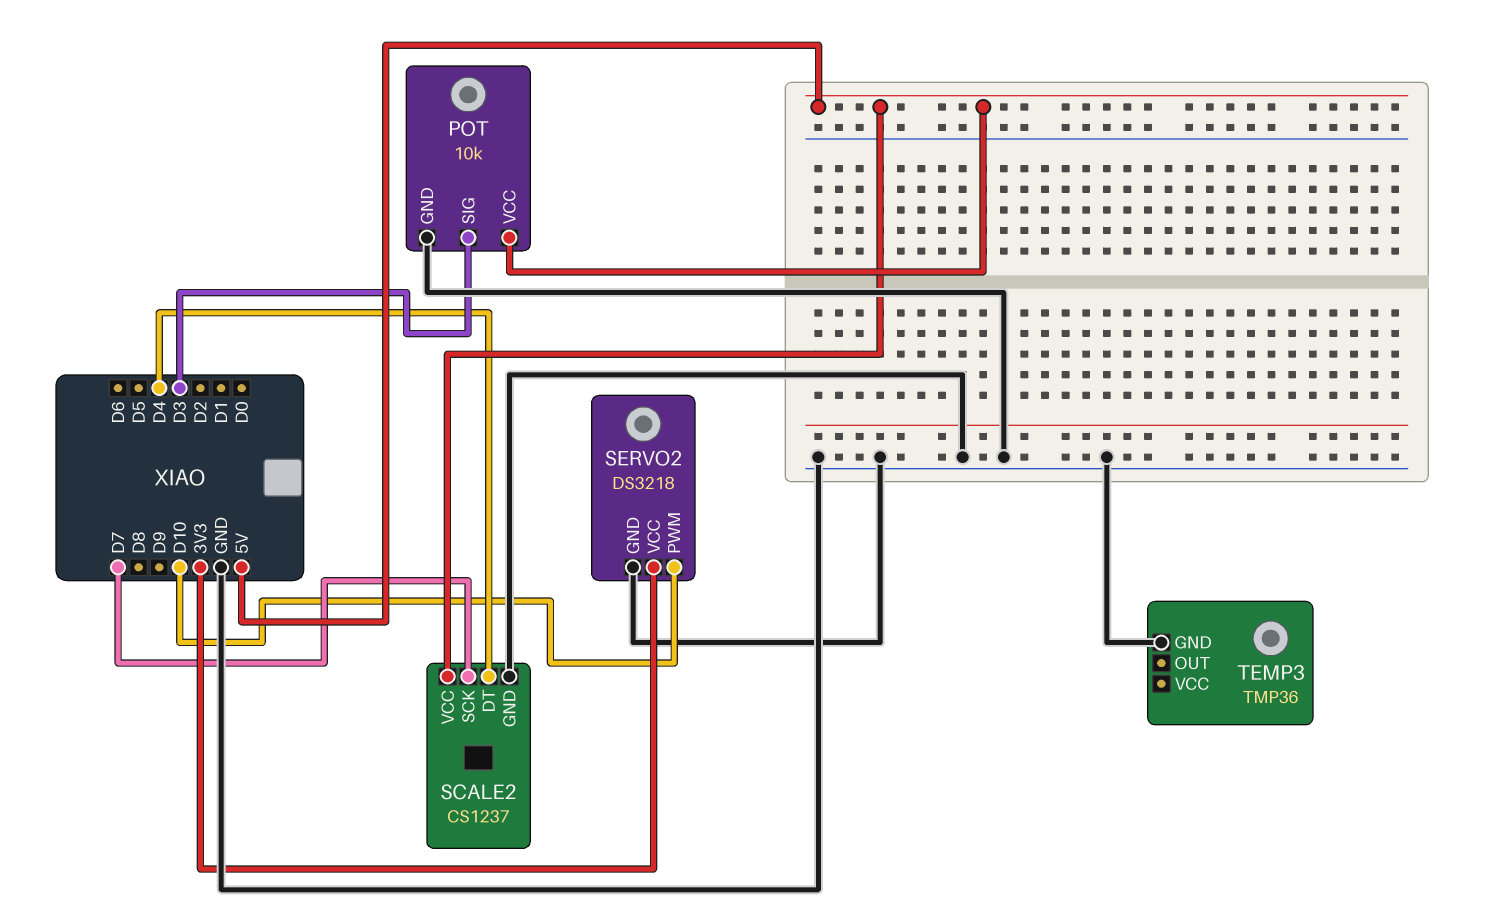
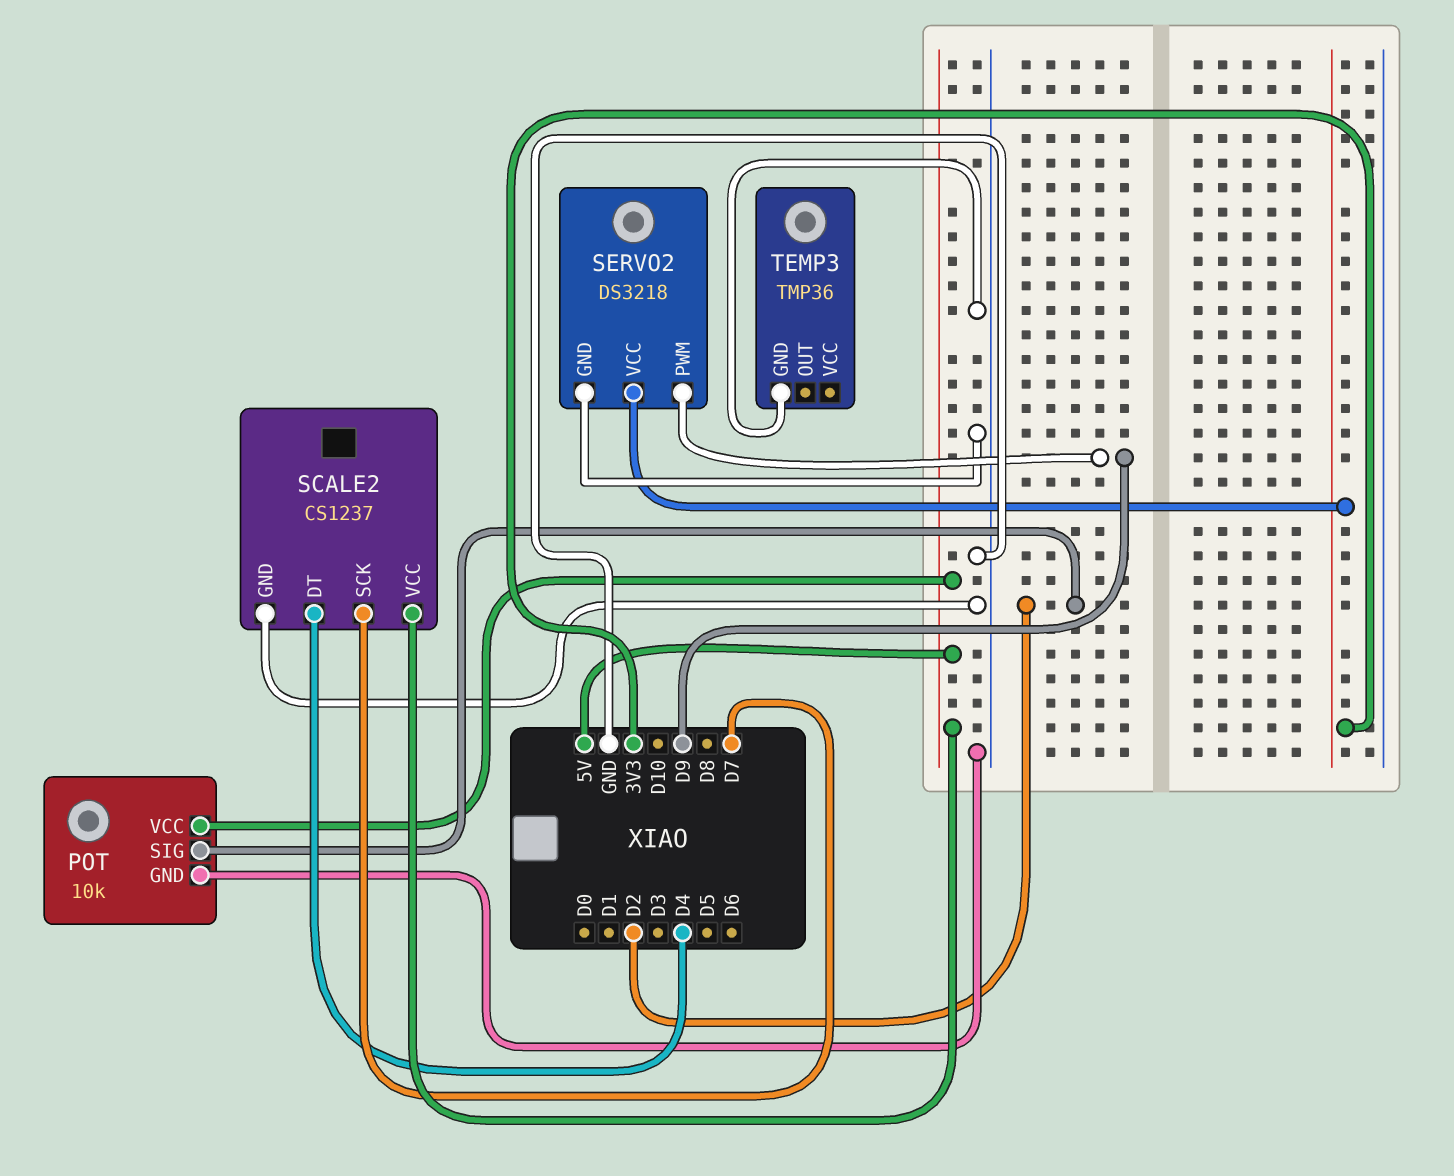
POT pin SIG: D3 -> D2
SERVO2 pin PWM: D10 -> D9

